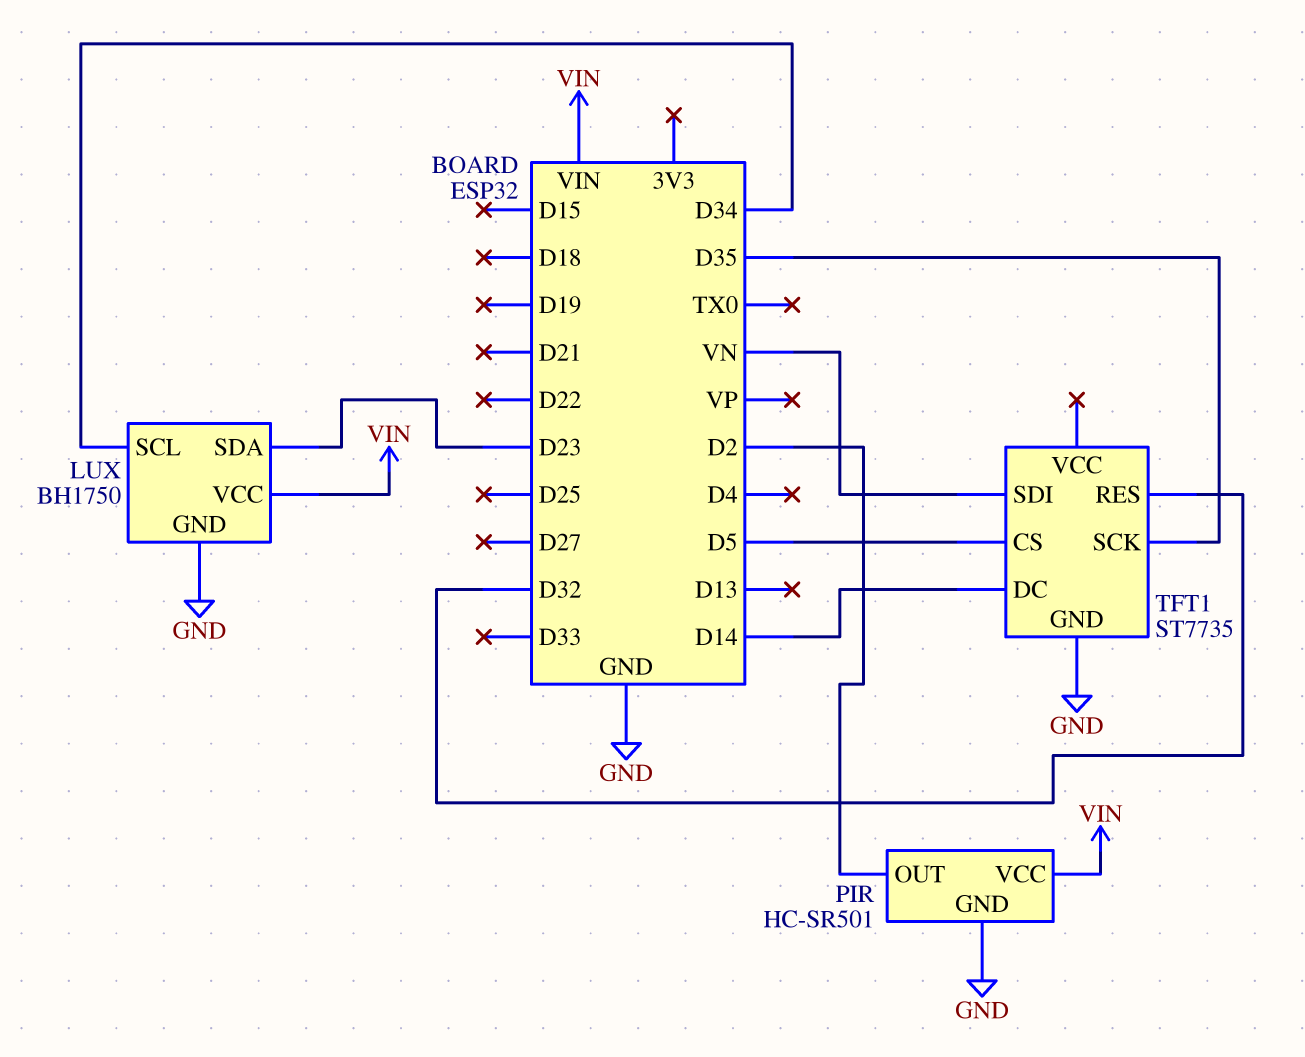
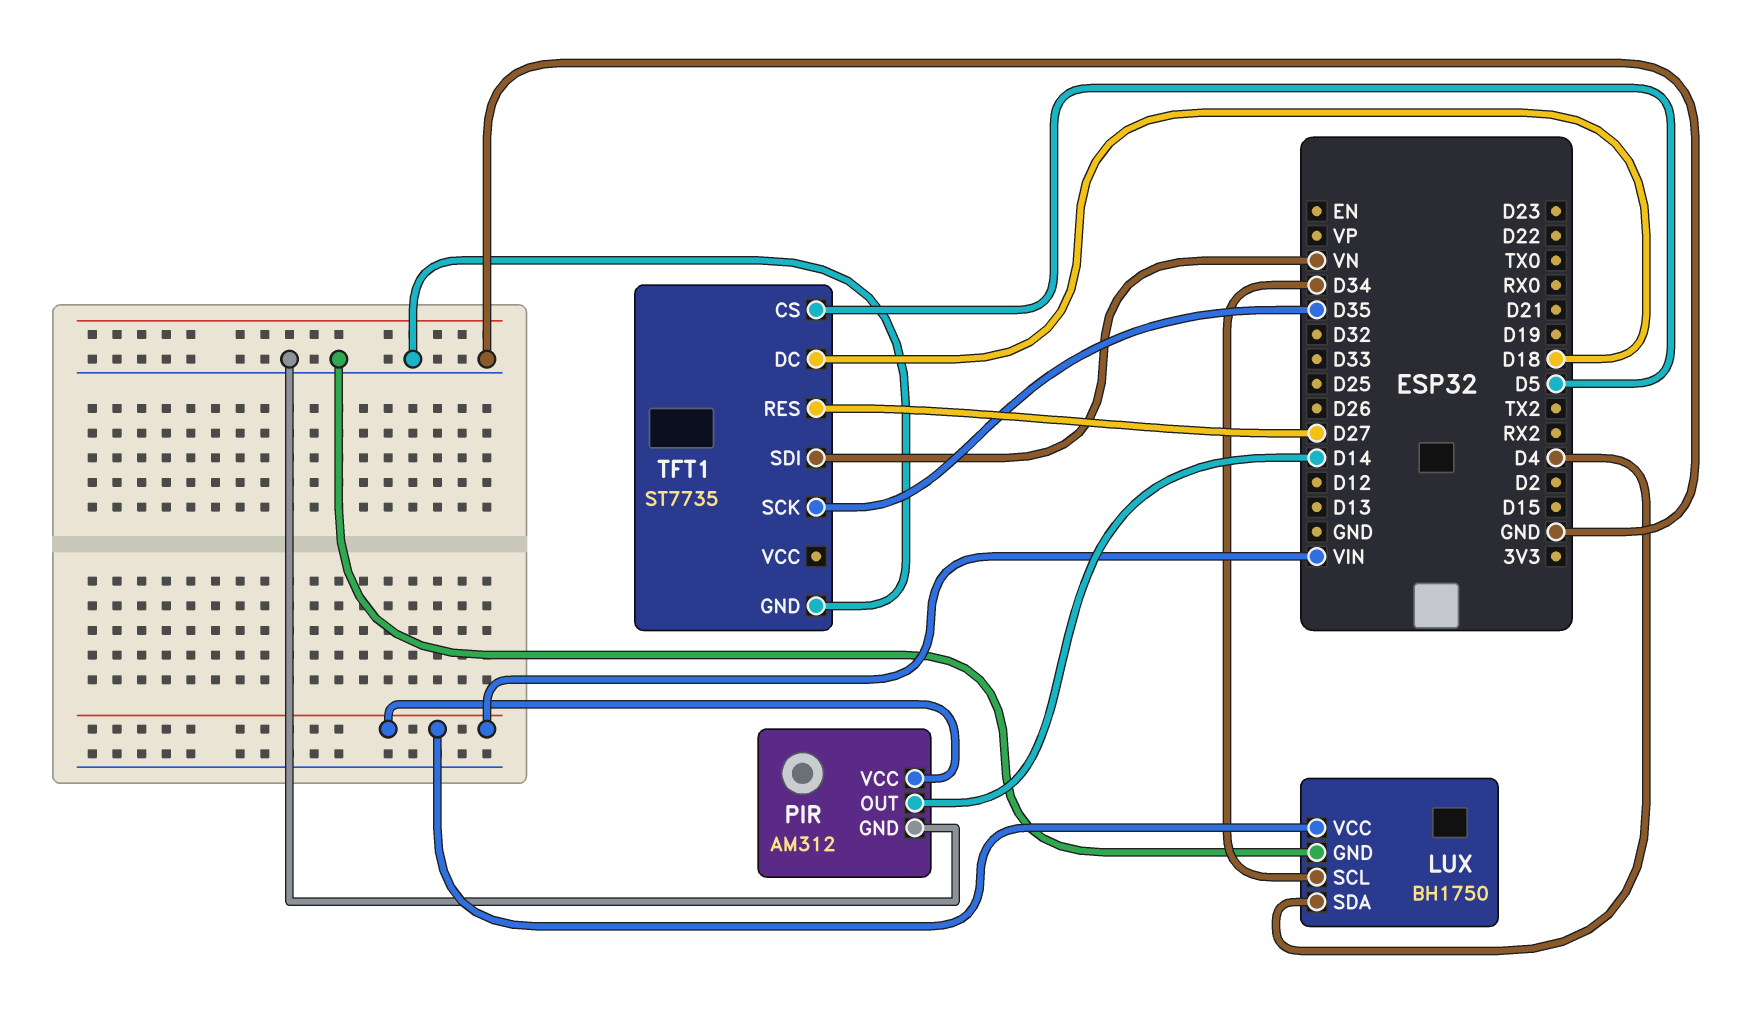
LUX pin SDA: D23 -> D4
PIR: HC-SR501 -> AM312
PIR pin OUT: D2 -> D14
TFT1 pin DC: D14 -> D18
TFT1 pin RES: D32 -> D27

